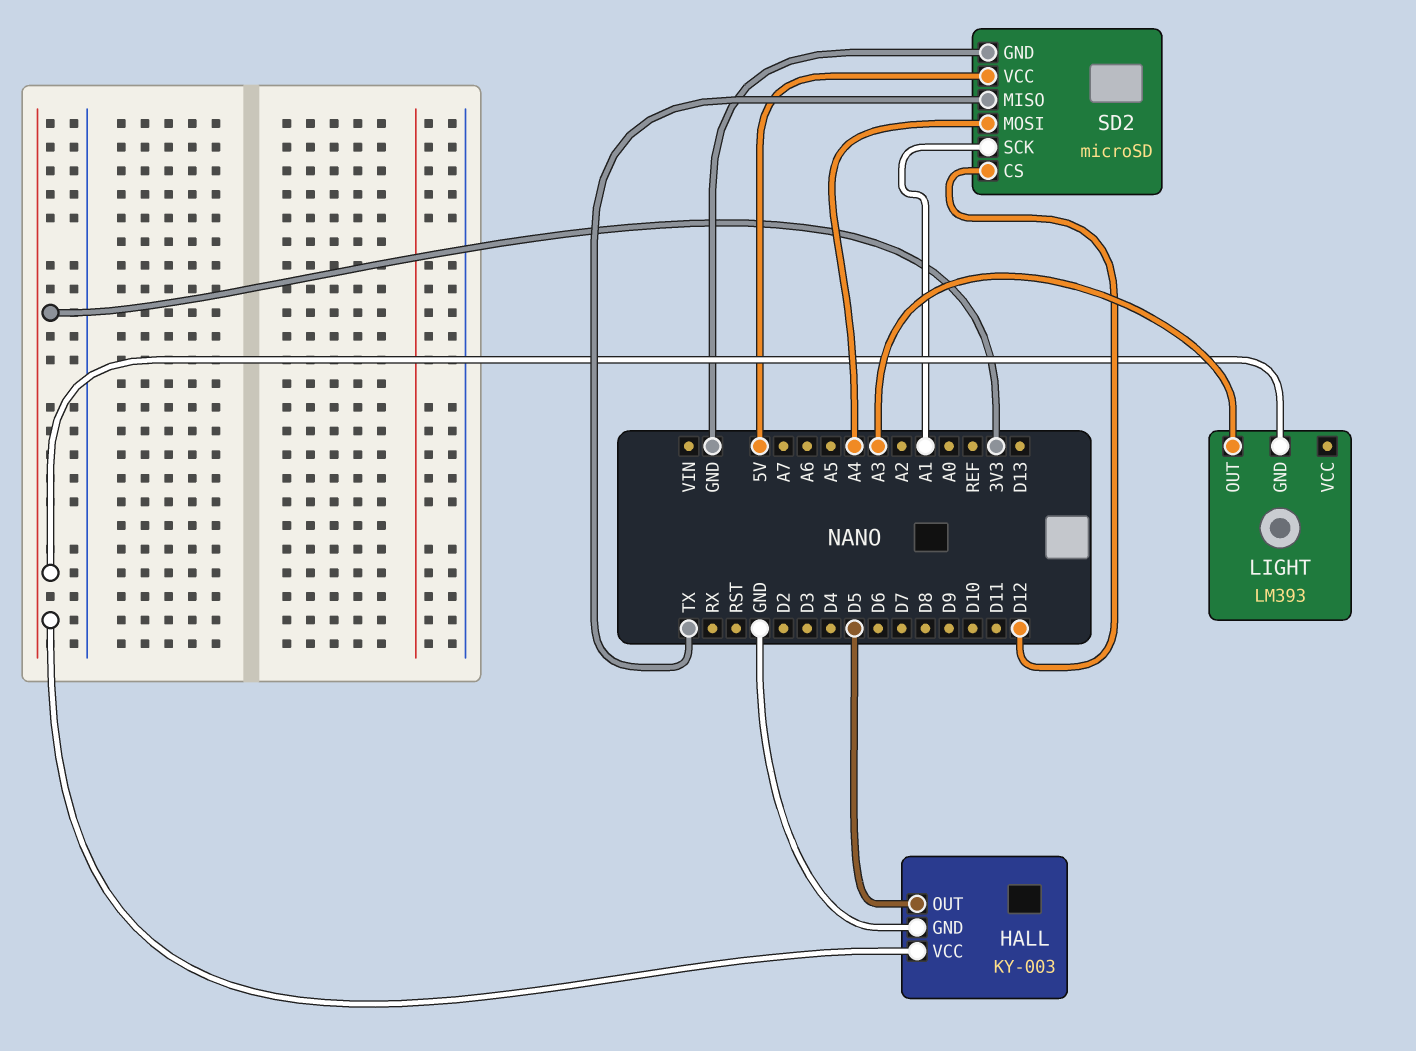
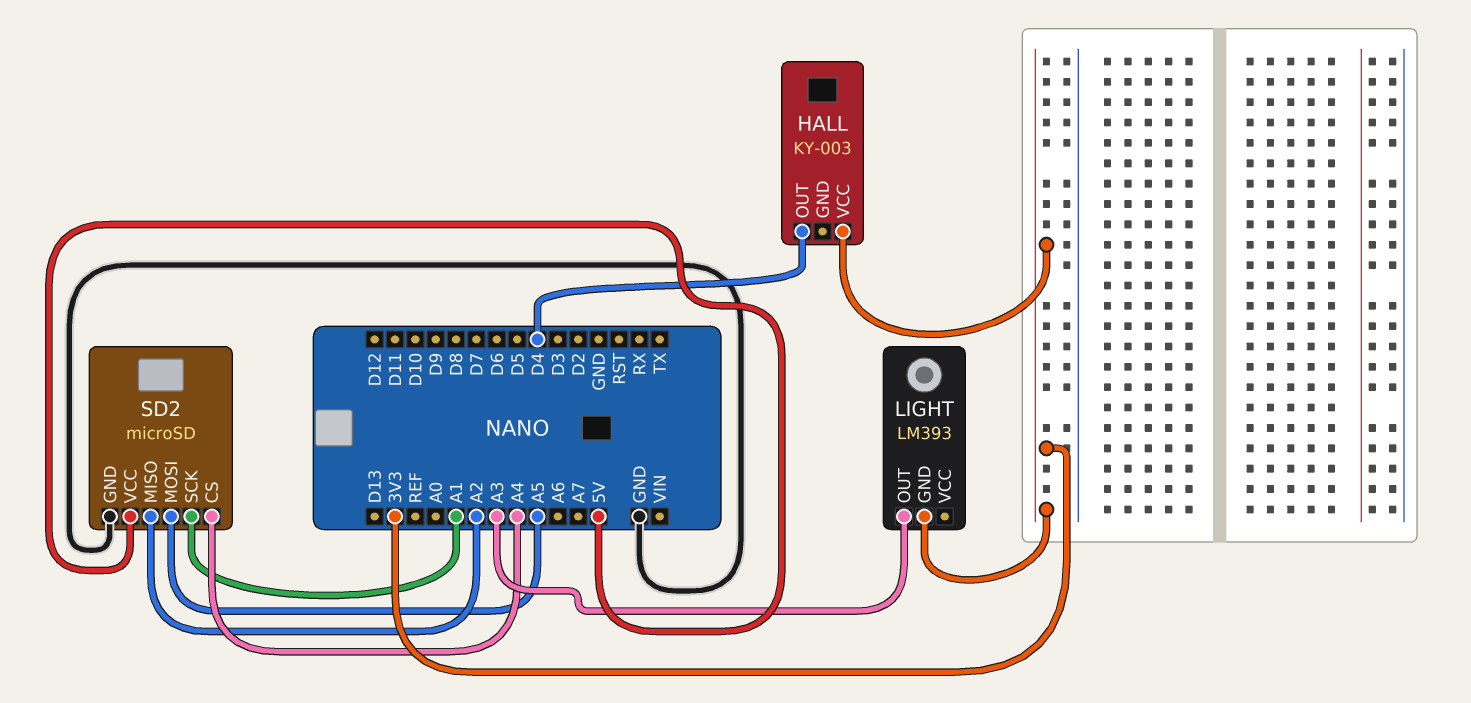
HALL pin GND: GND -> none
HALL pin OUT: D5 -> D4
SD2 pin CS: D12 -> A4
SD2 pin MISO: TX -> A2
SD2 pin MOSI: A4 -> A5

